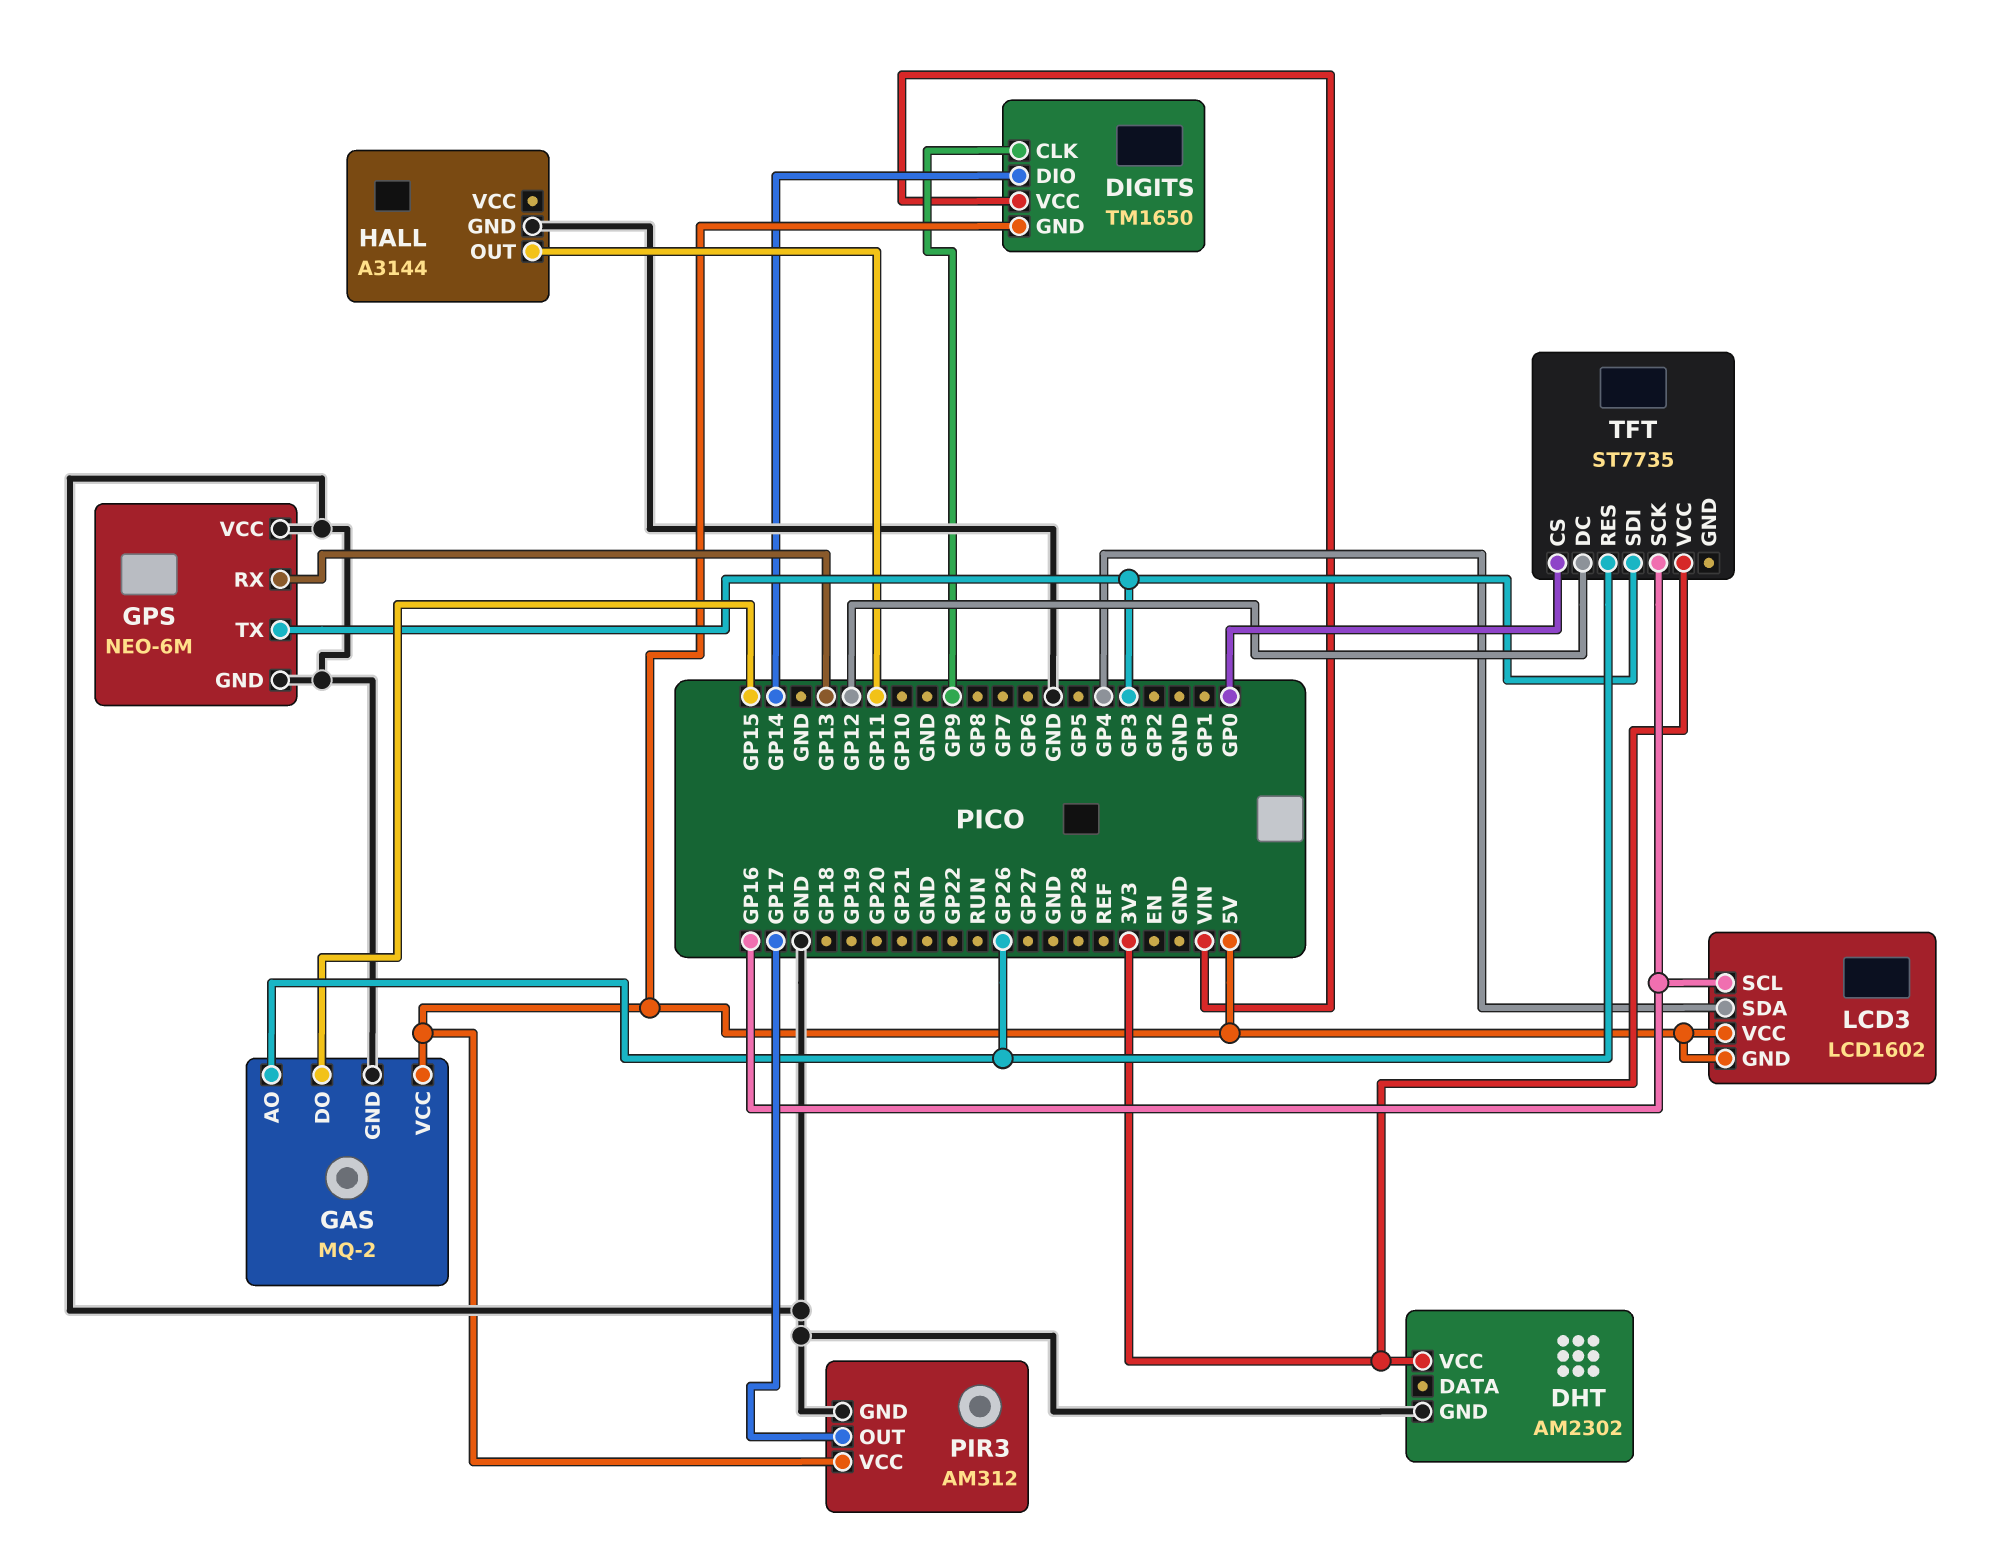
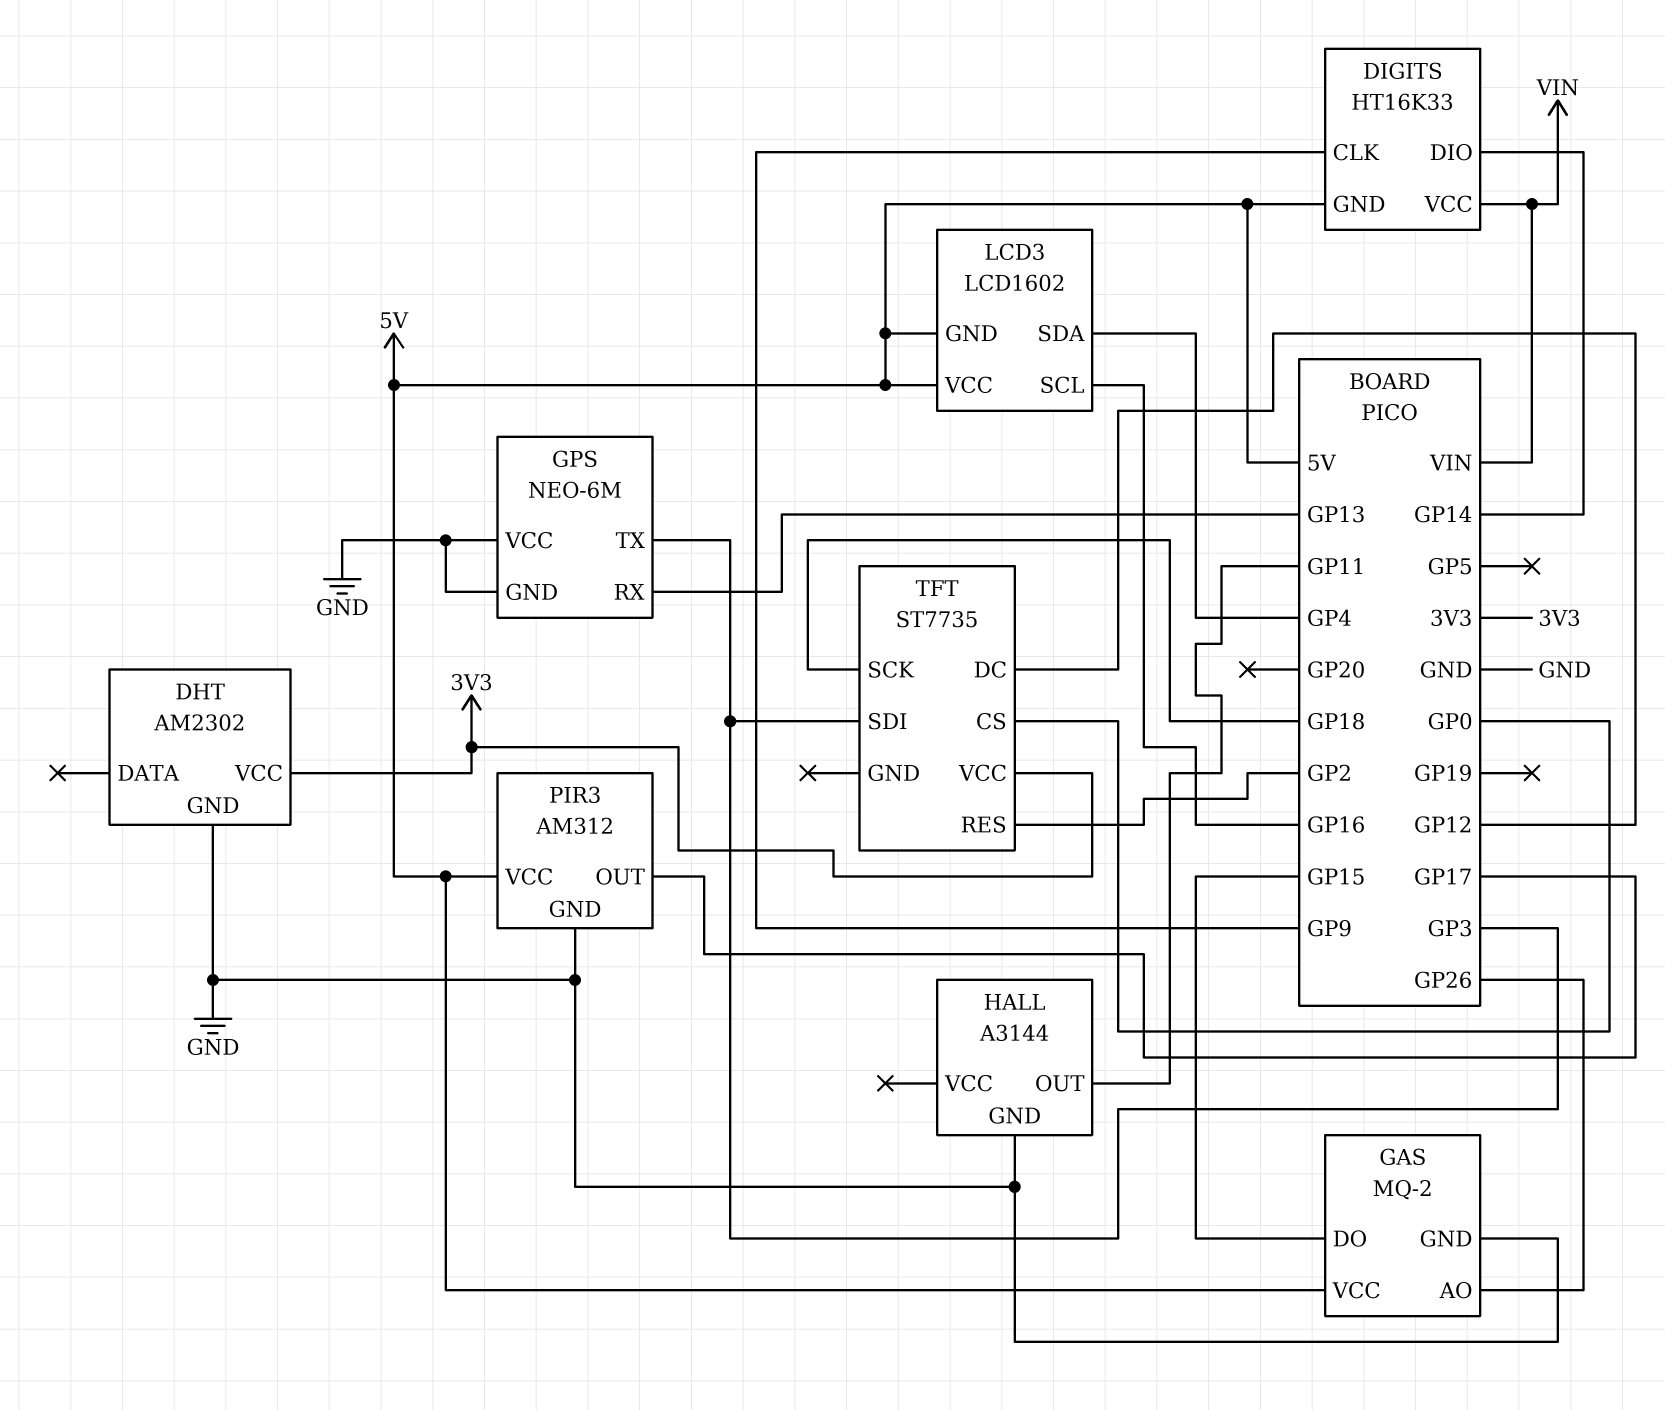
DIGITS: TM1650 -> HT16K33
TFT pin RES: GP26 -> GP2
TFT pin SCK: GP16 -> GP18

